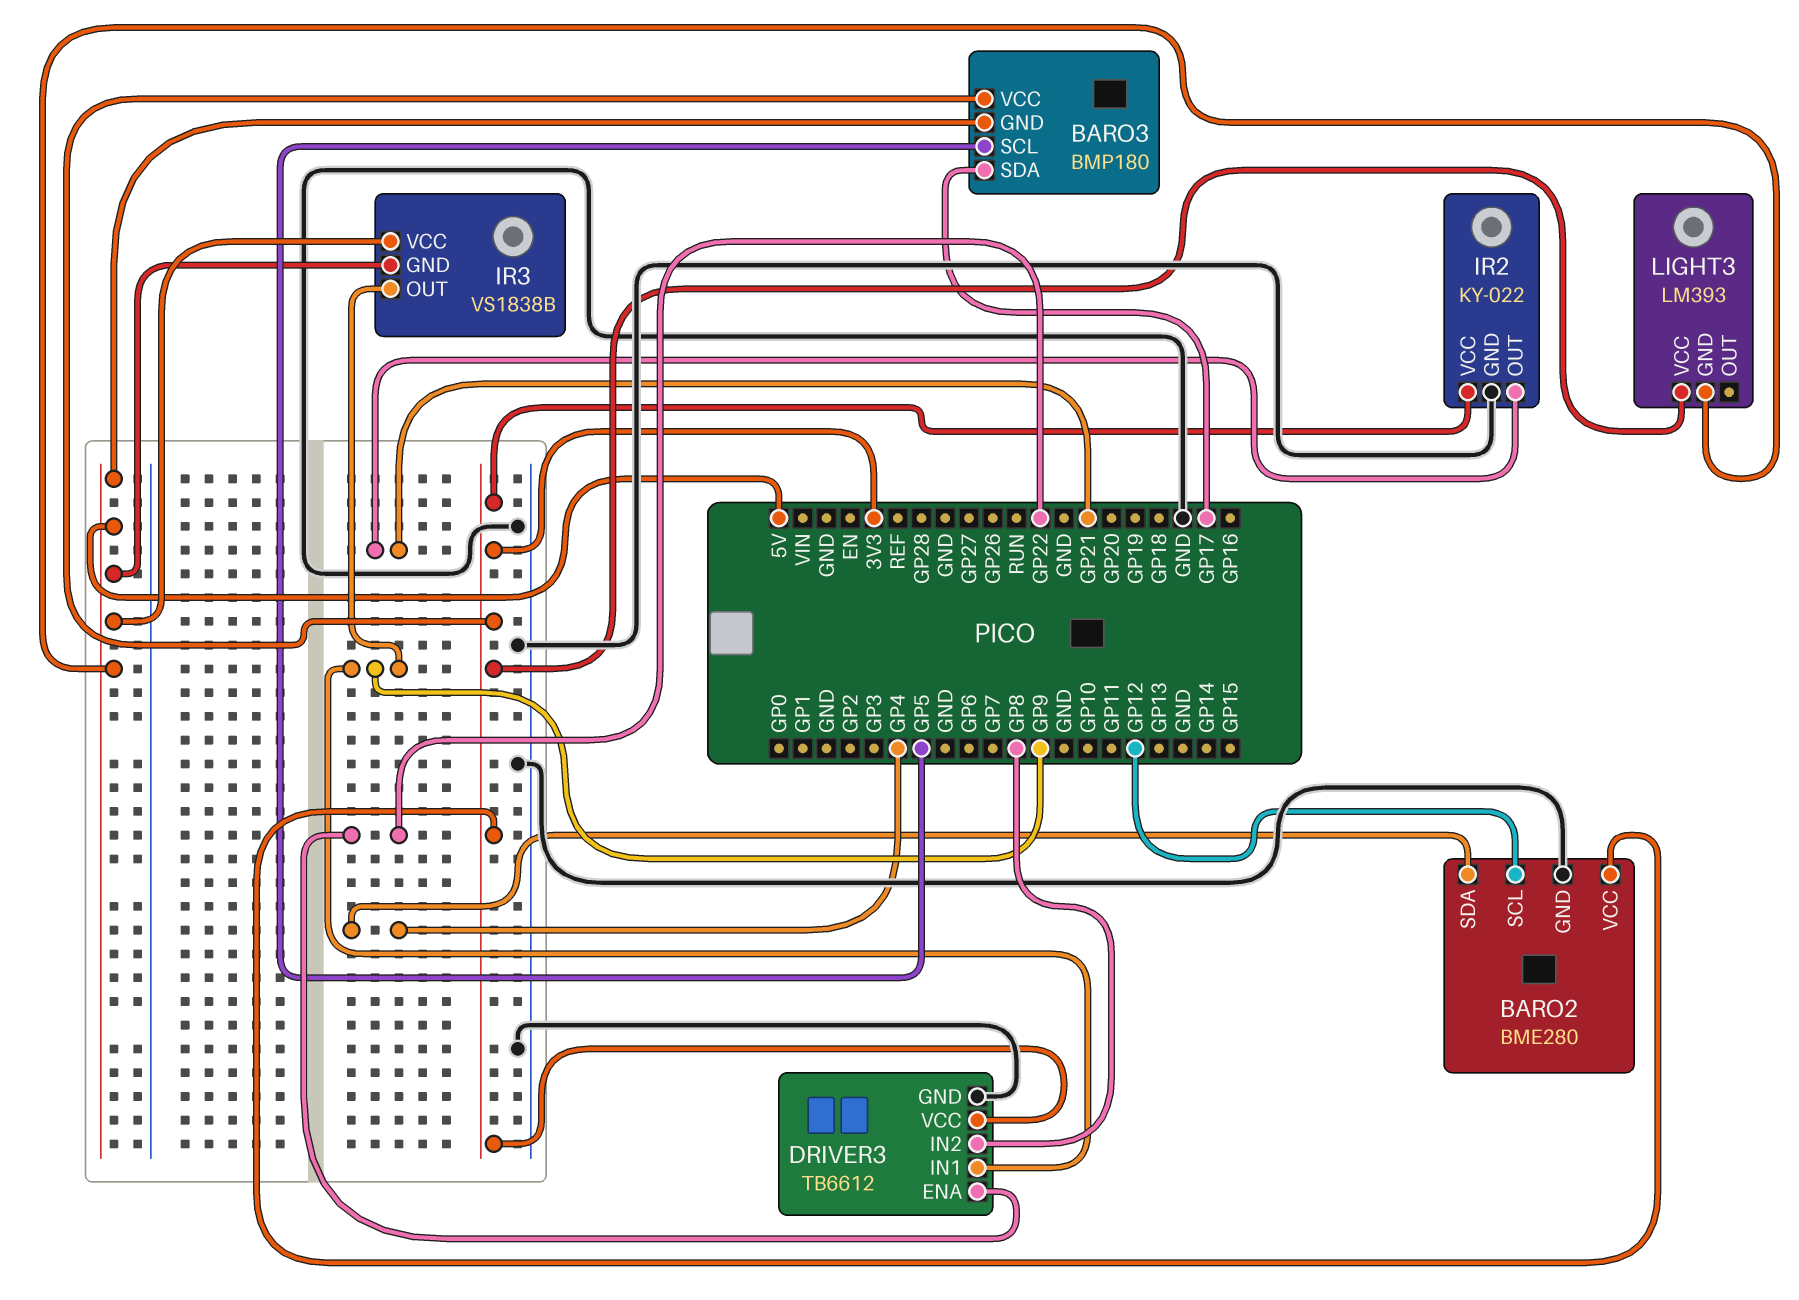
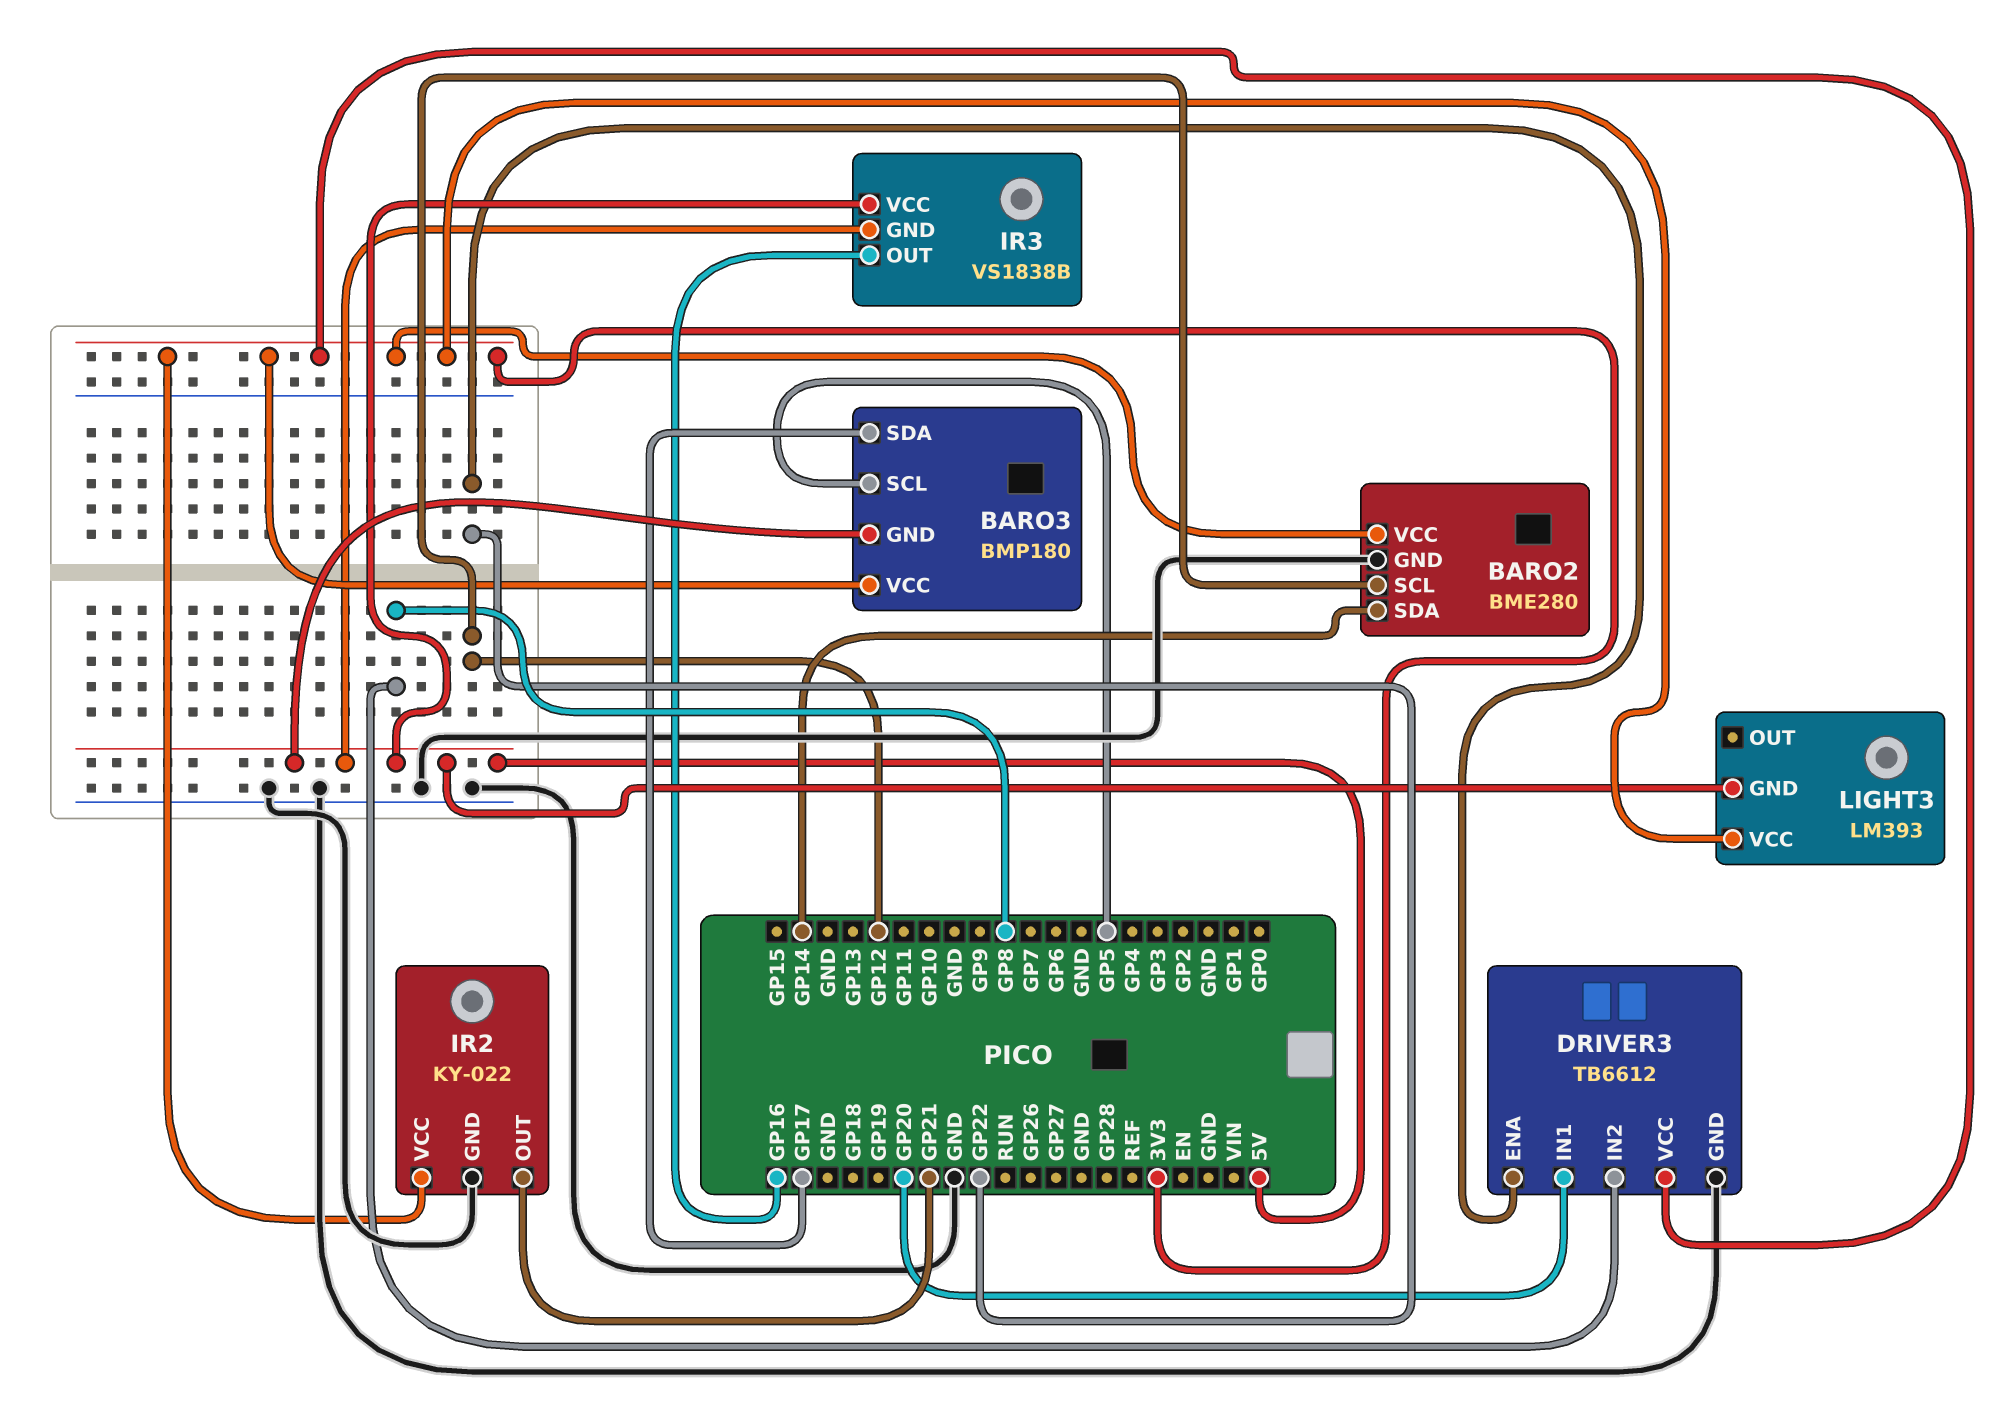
BARO2 pin SDA: GP4 -> GP14
DRIVER3 pin IN1: GP9 -> GP20
IR3 pin OUT: GP9 -> GP16

